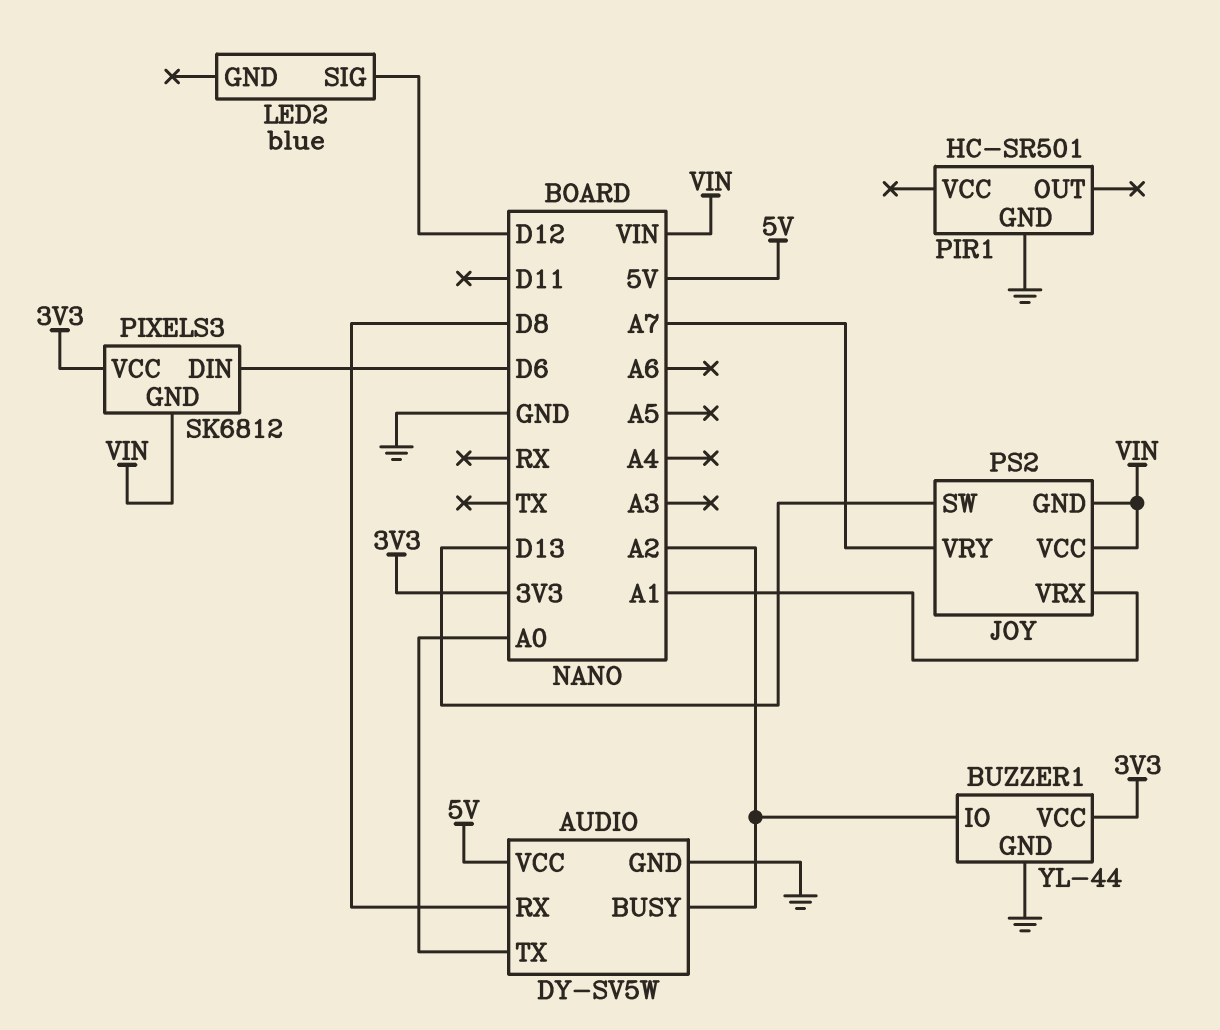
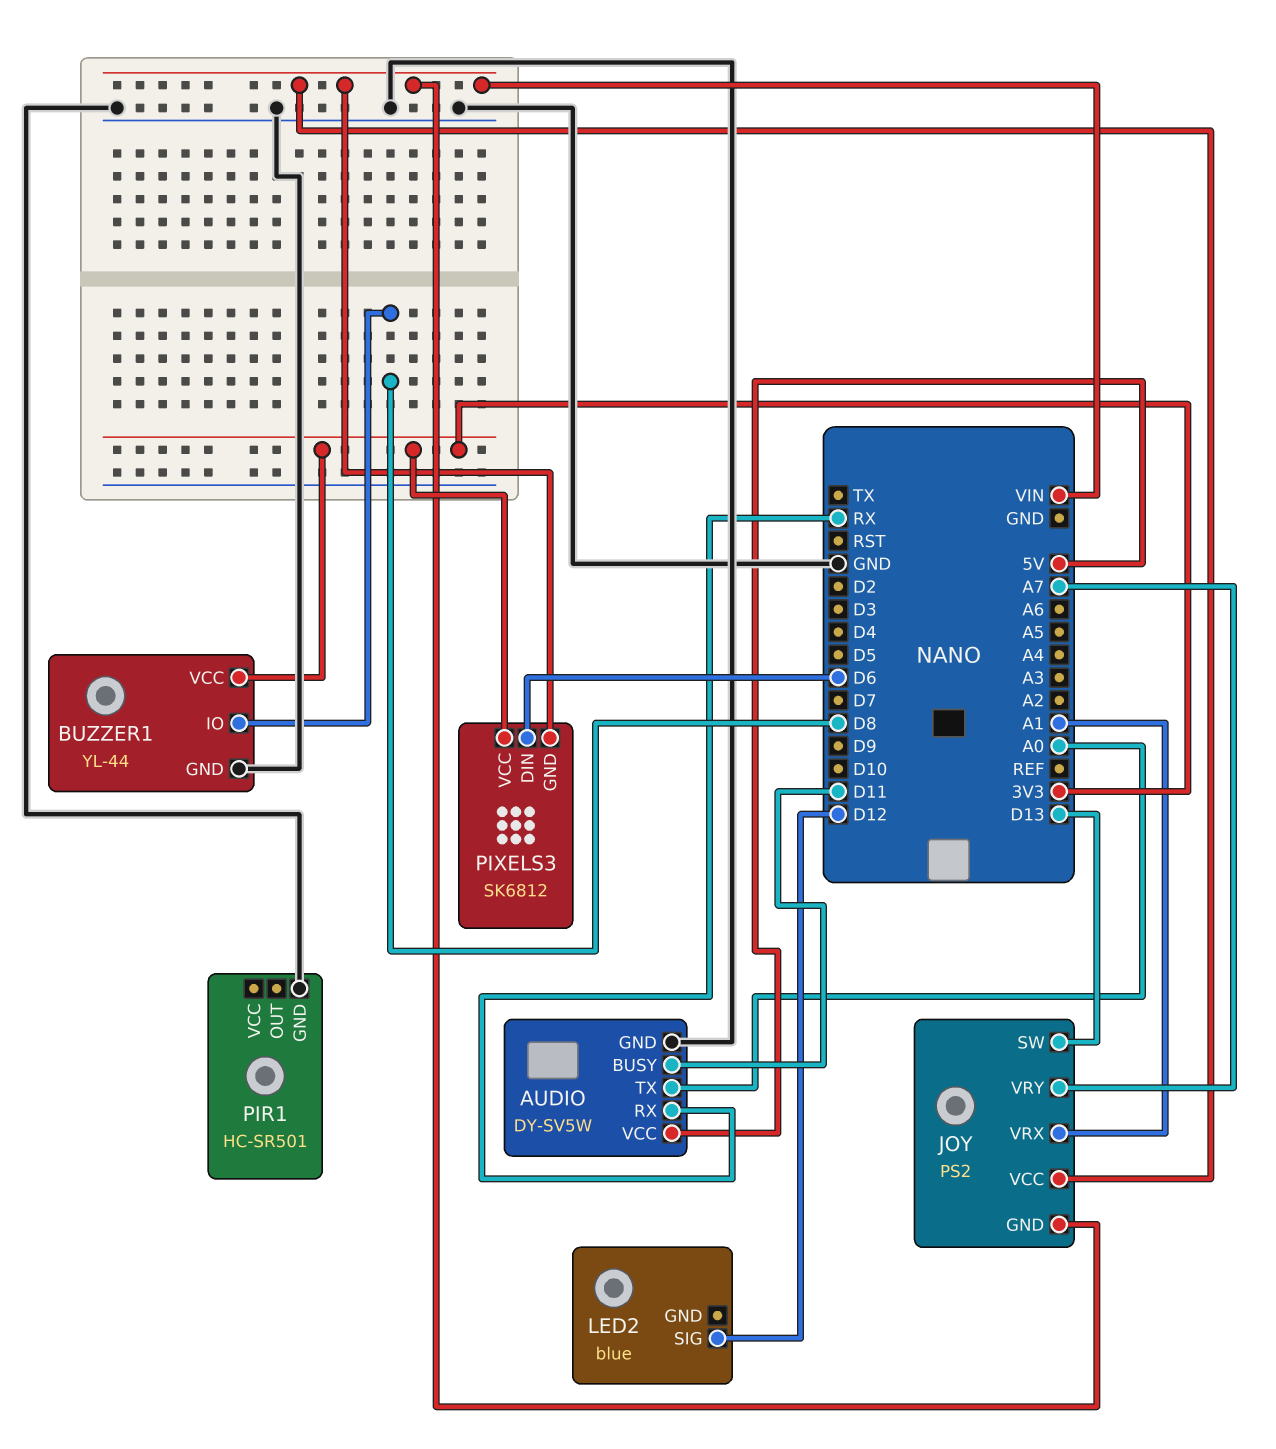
AUDIO pin BUSY: A2 -> D11
AUDIO pin RX: D8 -> RX
BUZZER1 pin IO: A2 -> D8

